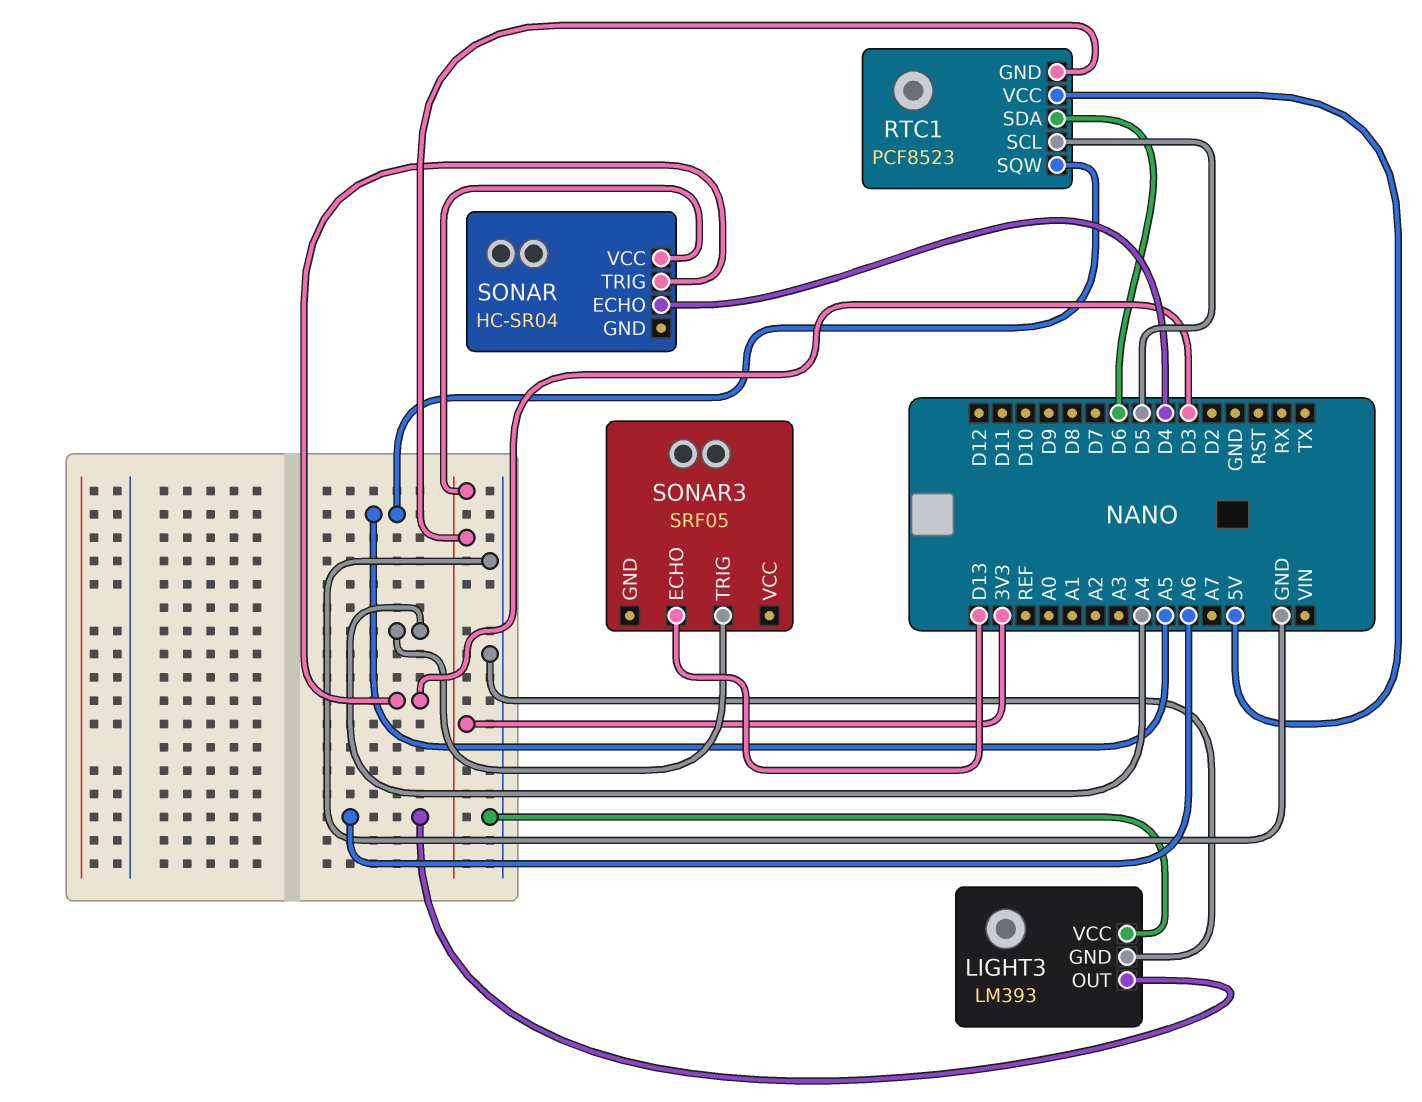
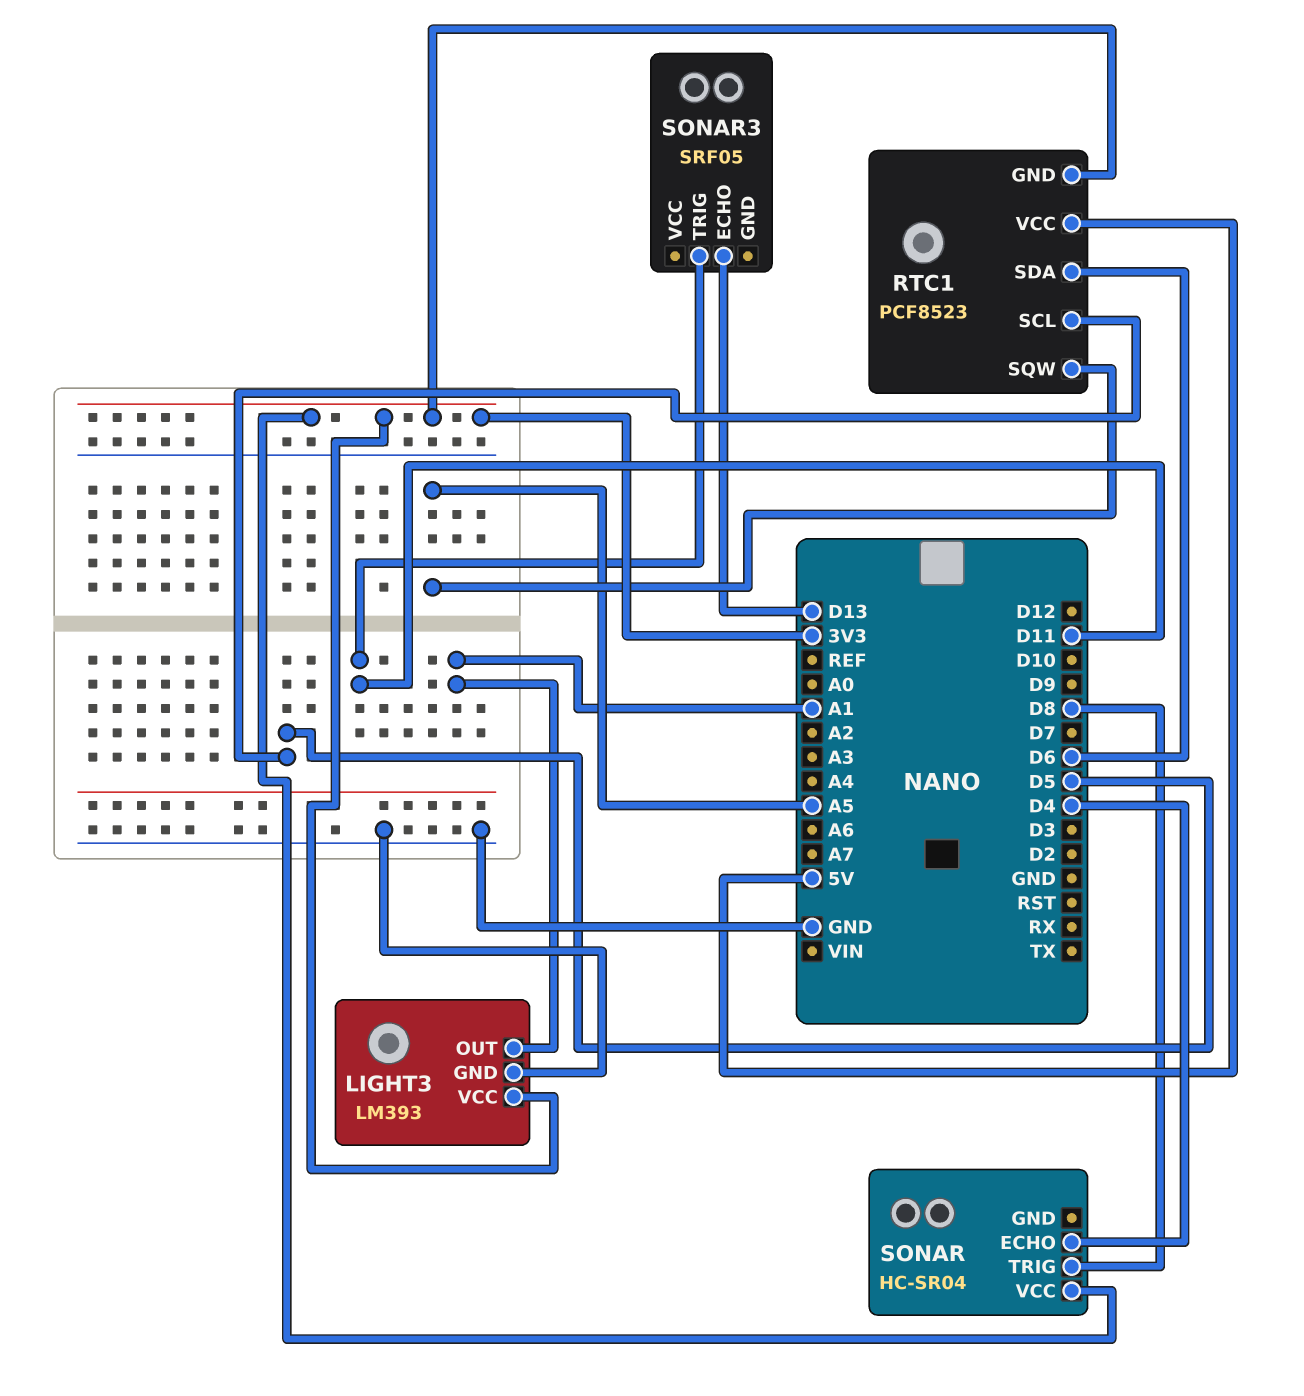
LIGHT3 pin OUT: A6 -> A1
LIGHT3 pin VCC: GND -> 3V3
SONAR pin TRIG: D3 -> D8
SONAR3 pin TRIG: A4 -> D11

